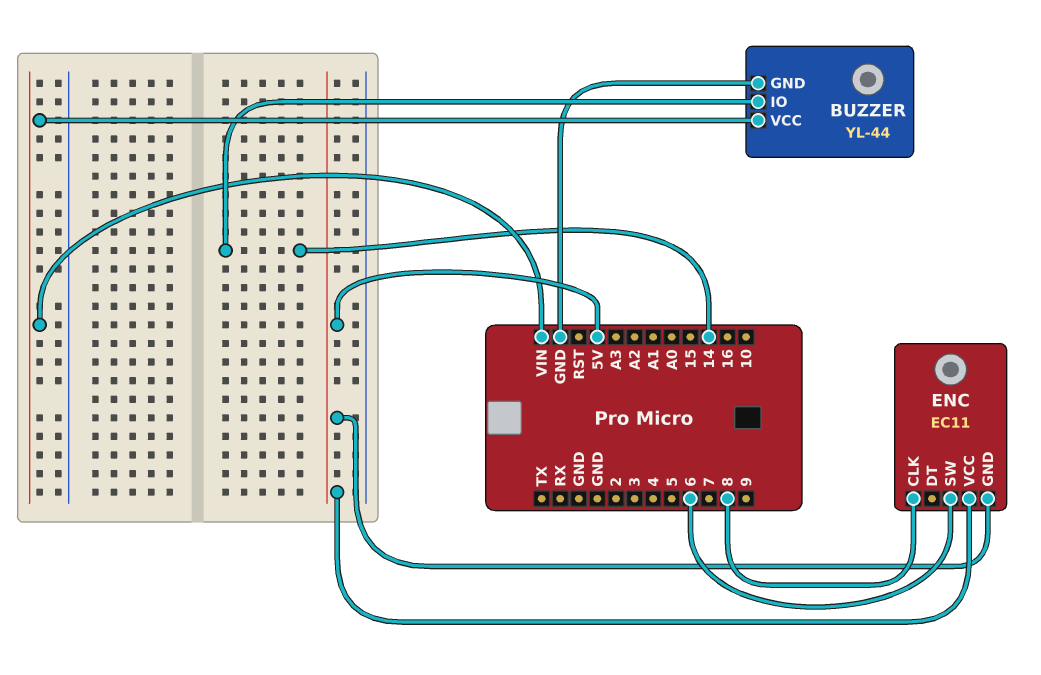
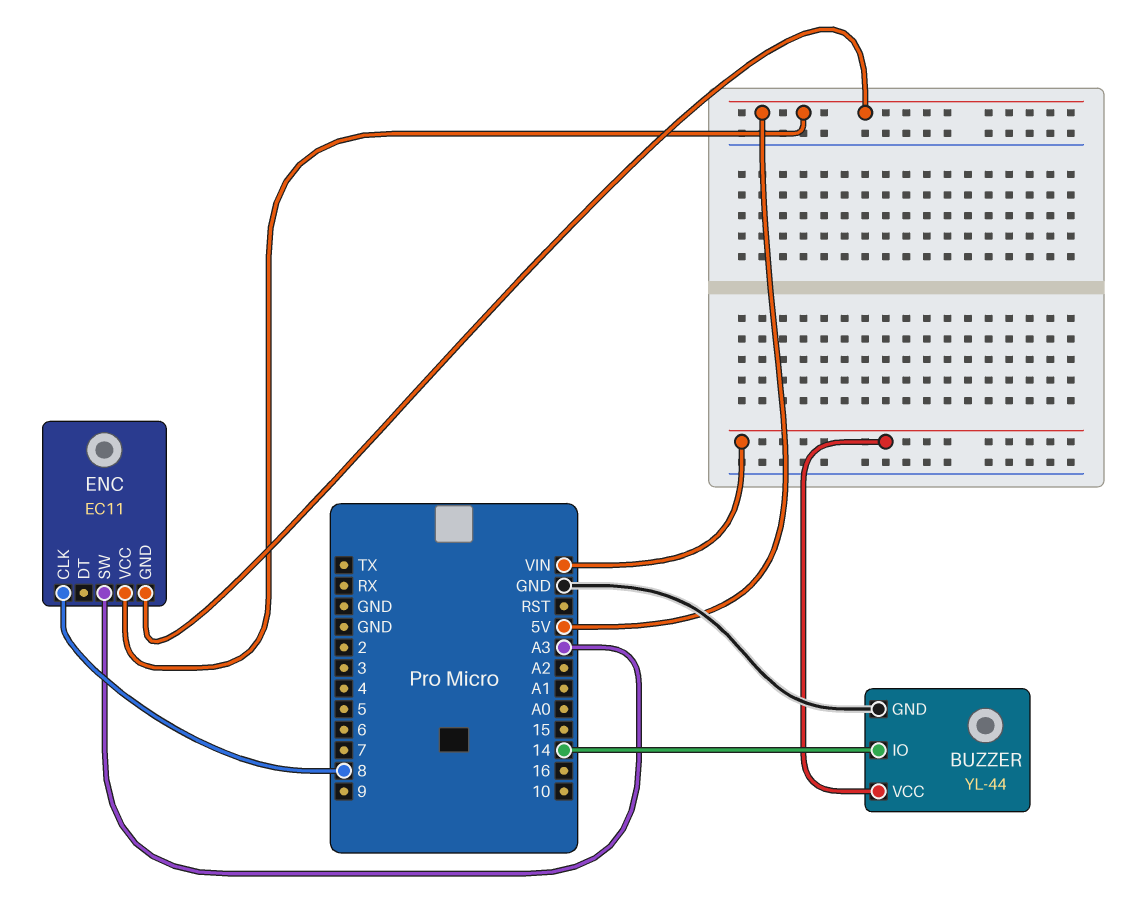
ENC pin SW: 6 -> A3

